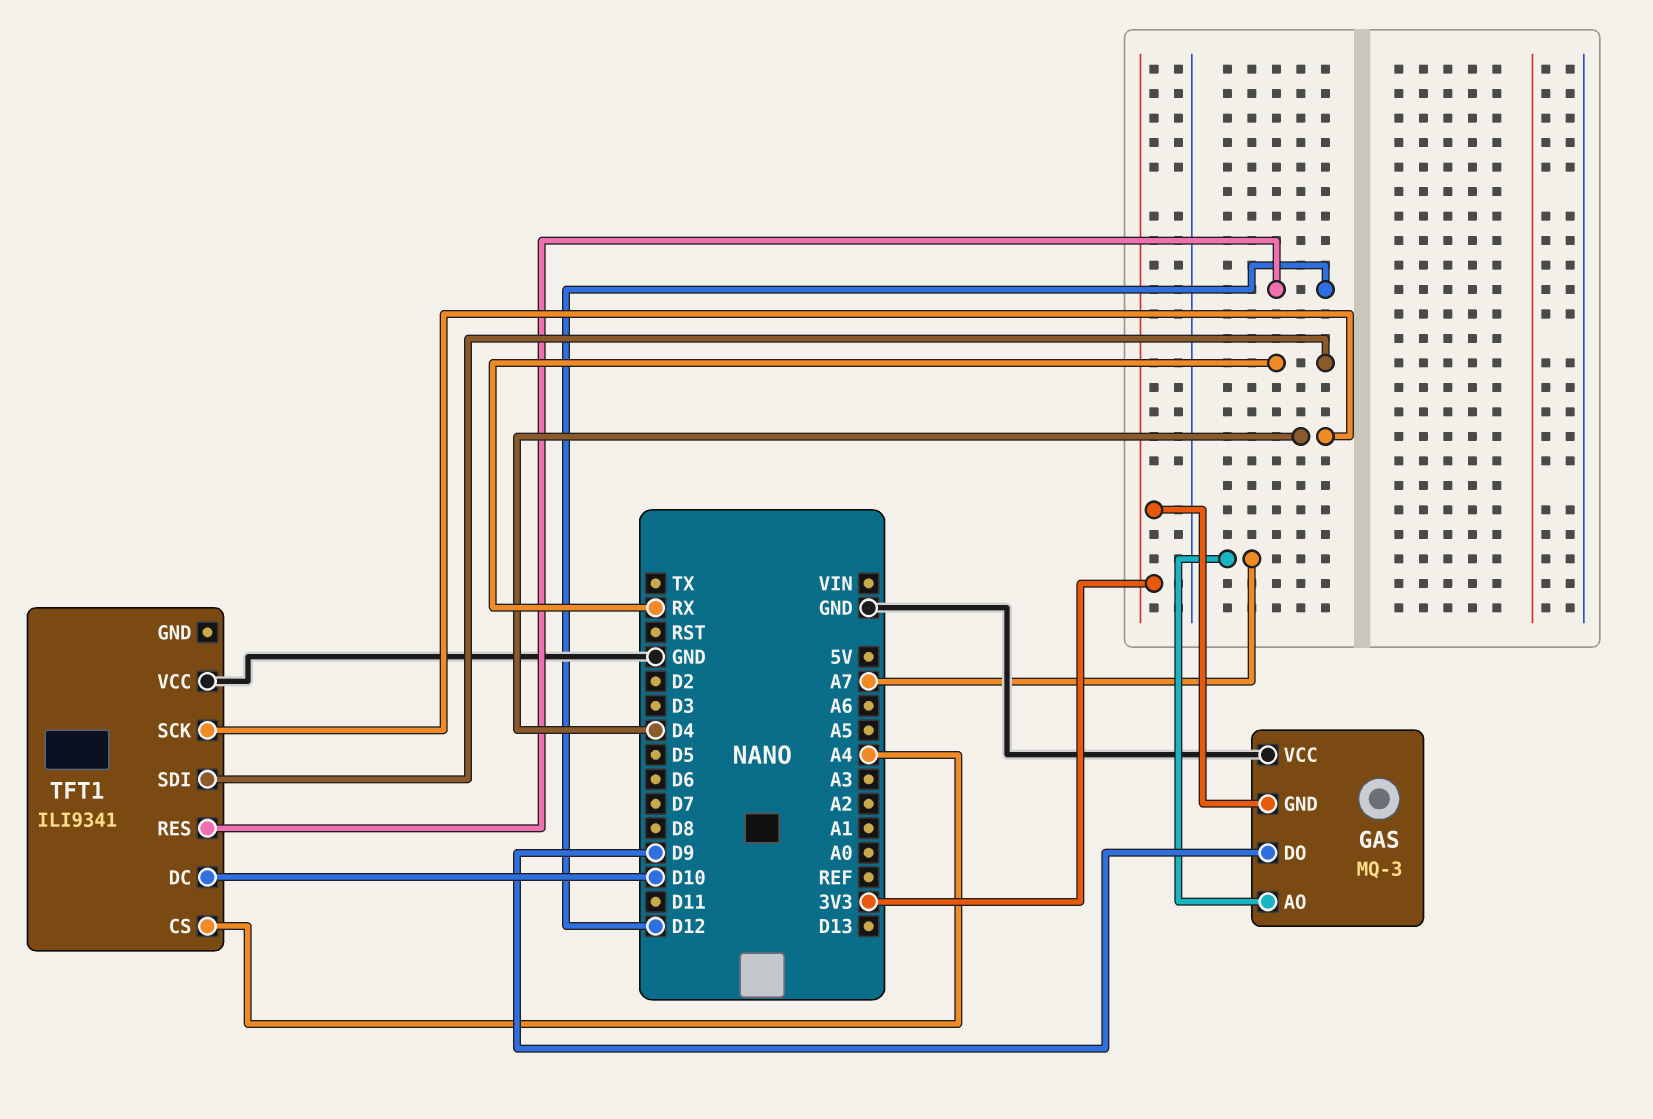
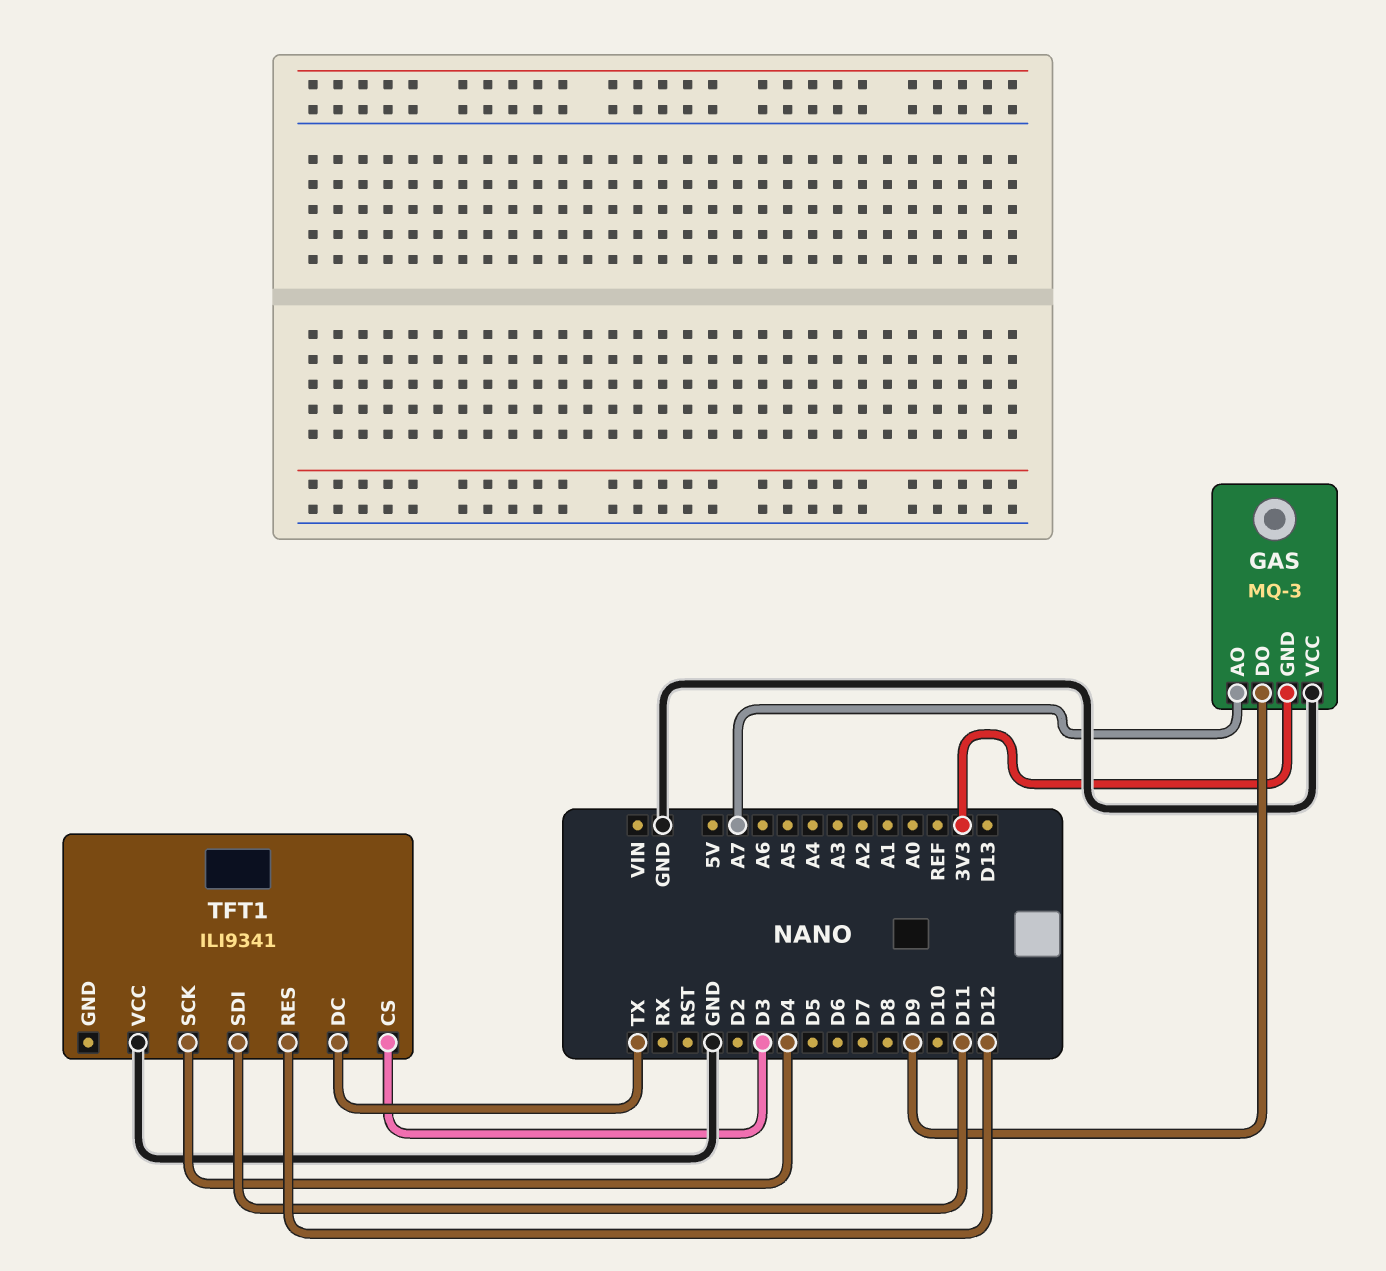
TFT1 pin CS: A4 -> D3
TFT1 pin DC: D10 -> TX
TFT1 pin SDI: RX -> D11

